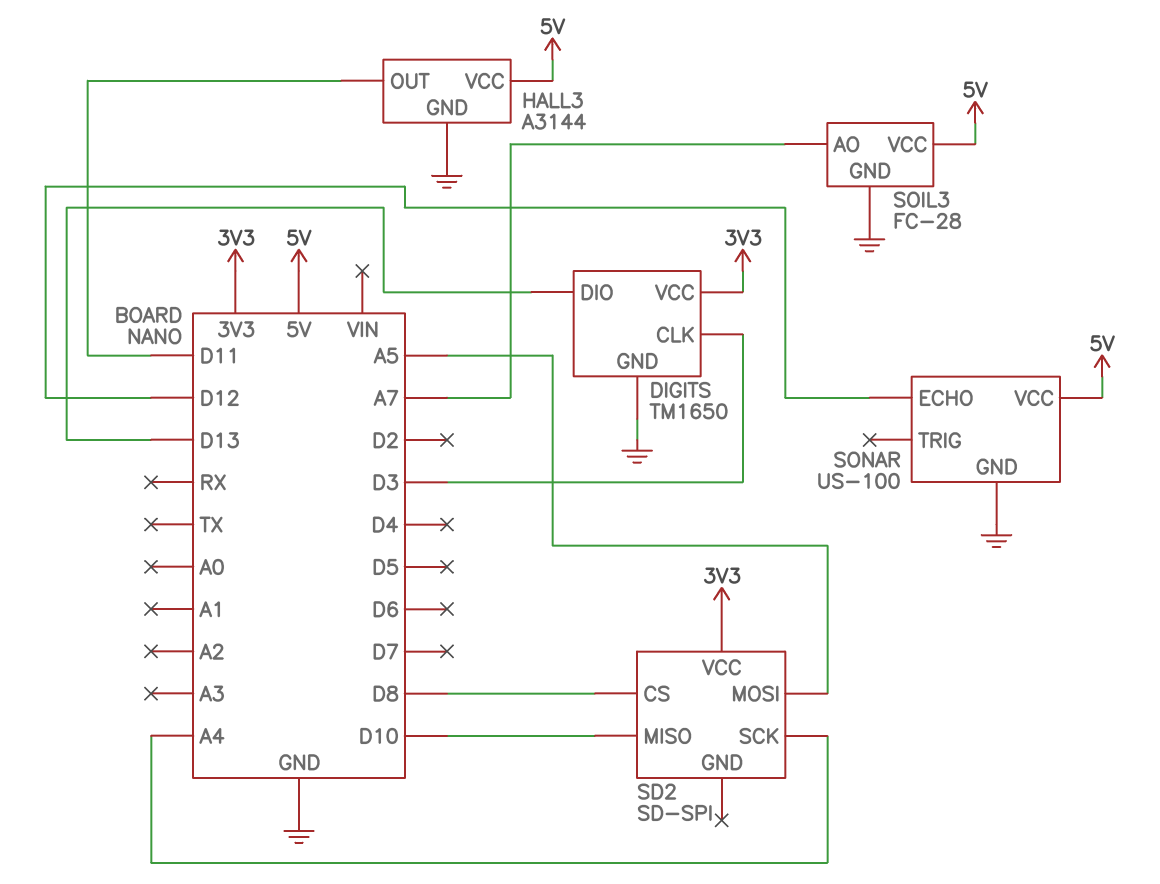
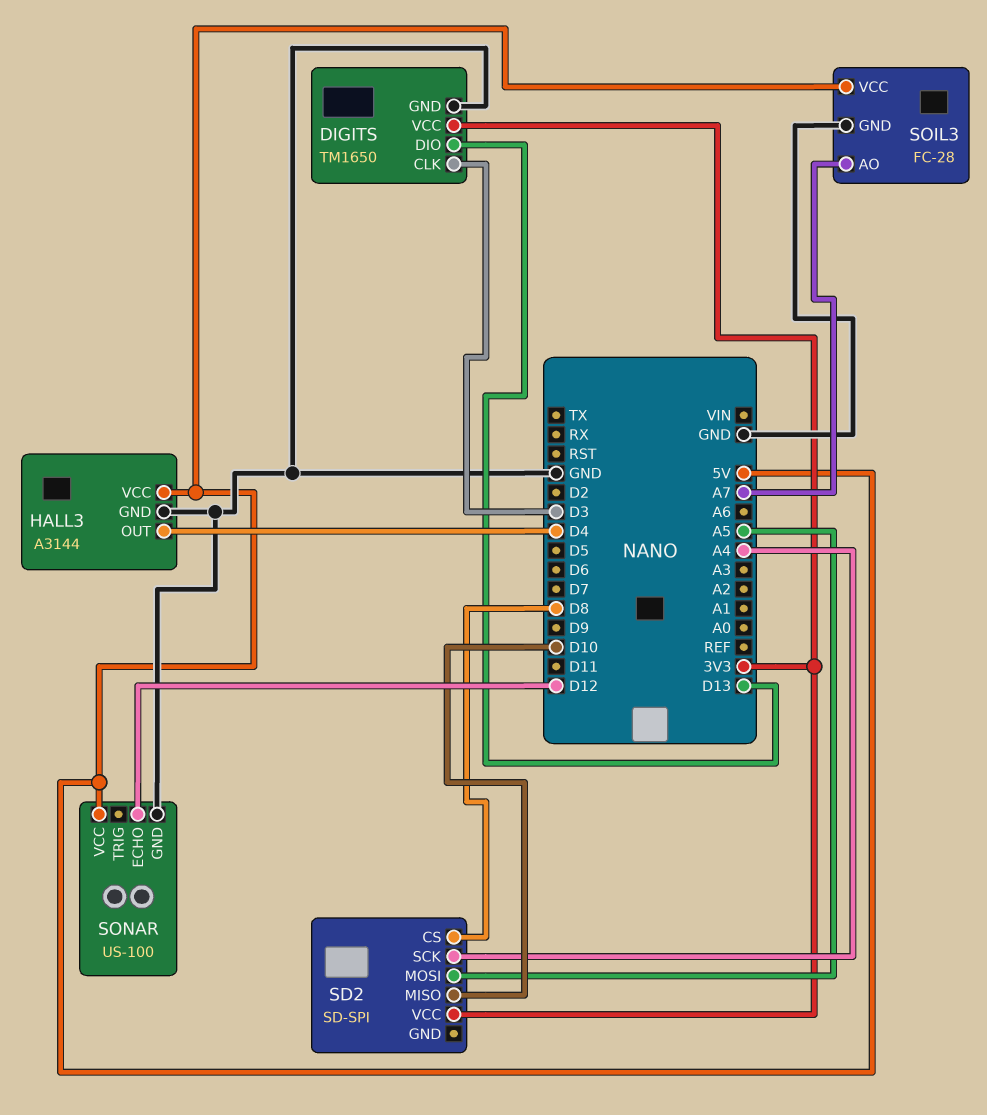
HALL3 pin OUT: D11 -> D4

